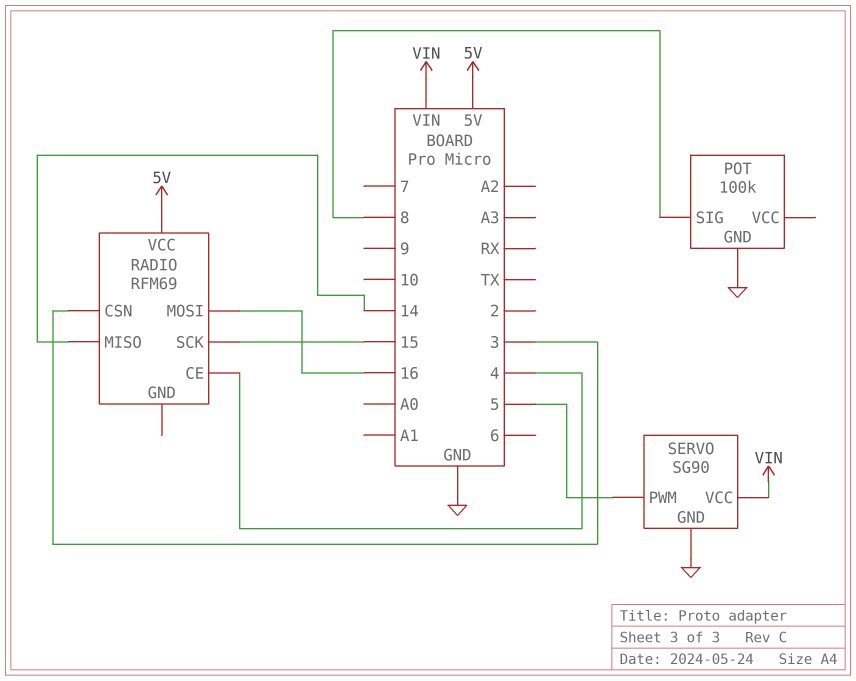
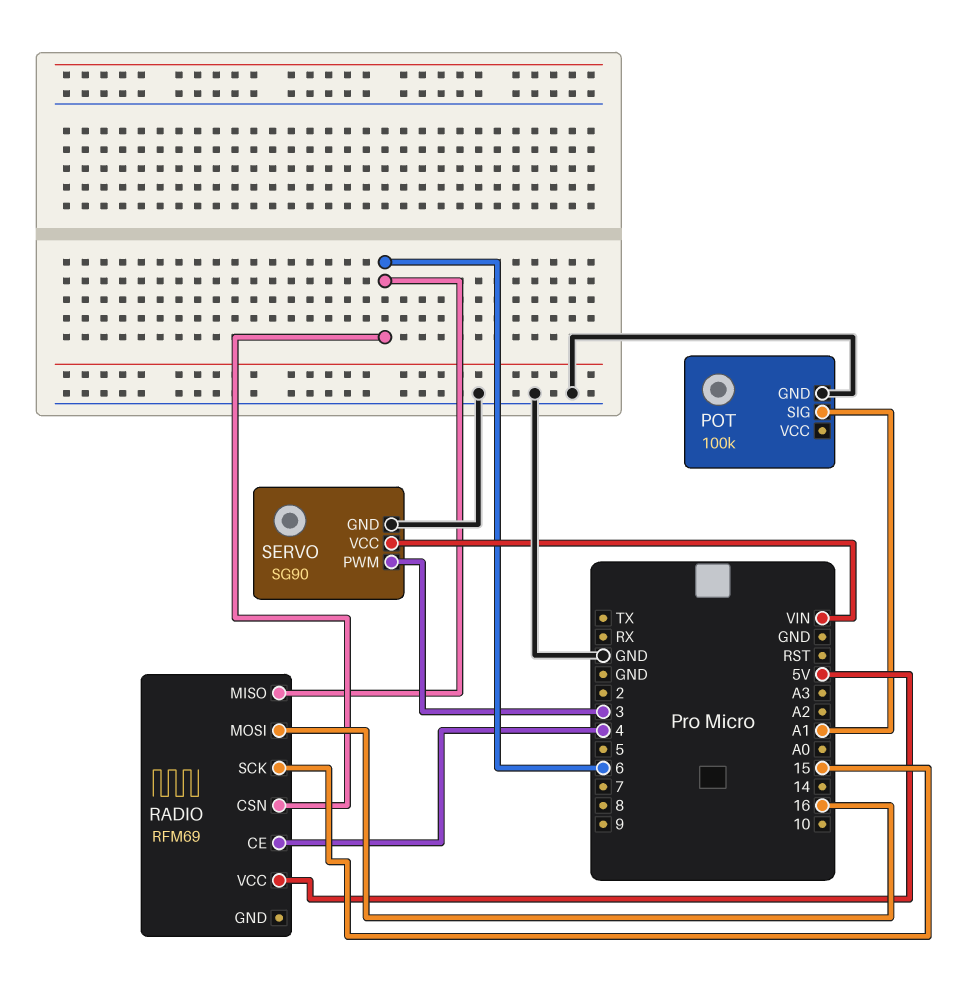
POT pin SIG: 8 -> A1
RADIO pin CSN: 3 -> 6
RADIO pin MISO: 14 -> 6
SERVO pin PWM: 5 -> 3

